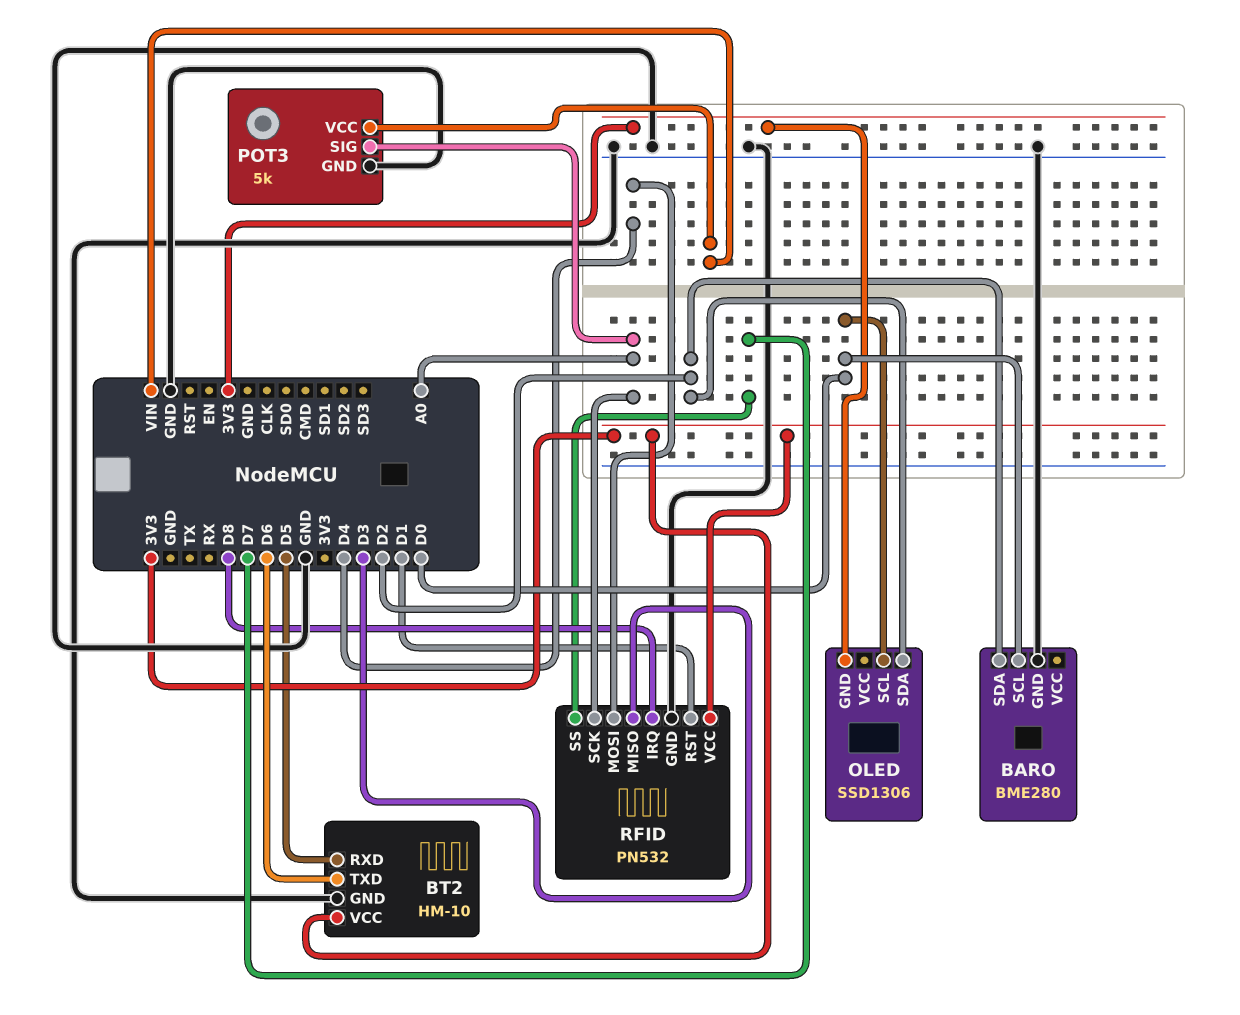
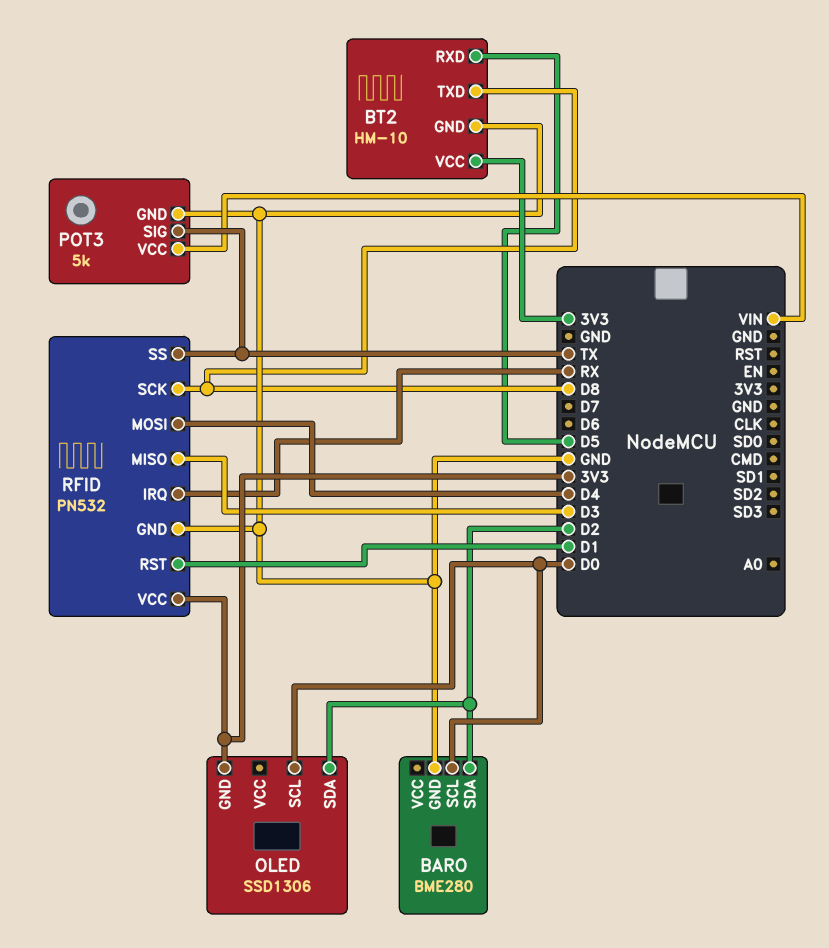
BT2 pin TXD: D6 -> D8
POT3 pin SIG: A0 -> TX
RFID pin IRQ: D8 -> RX
RFID pin SCK: A0 -> D8
RFID pin SS: D7 -> TX

